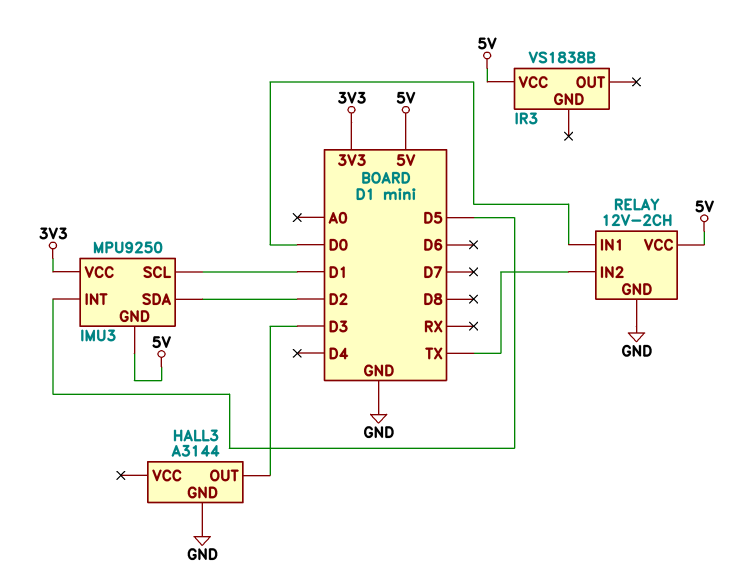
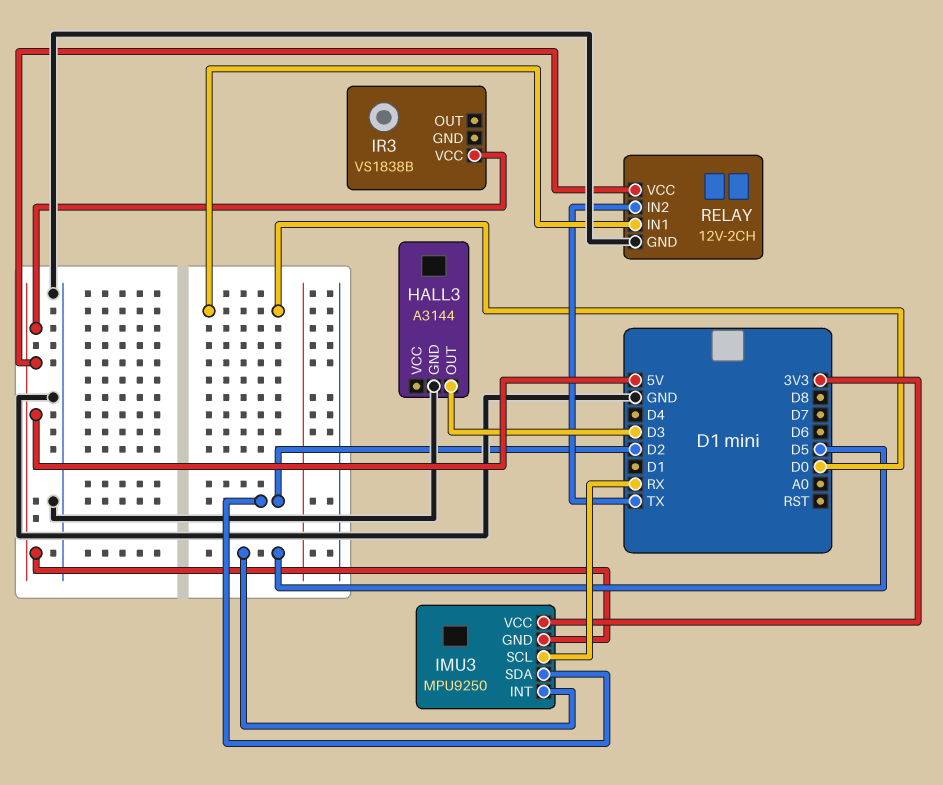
IMU3 pin SCL: D1 -> RX

